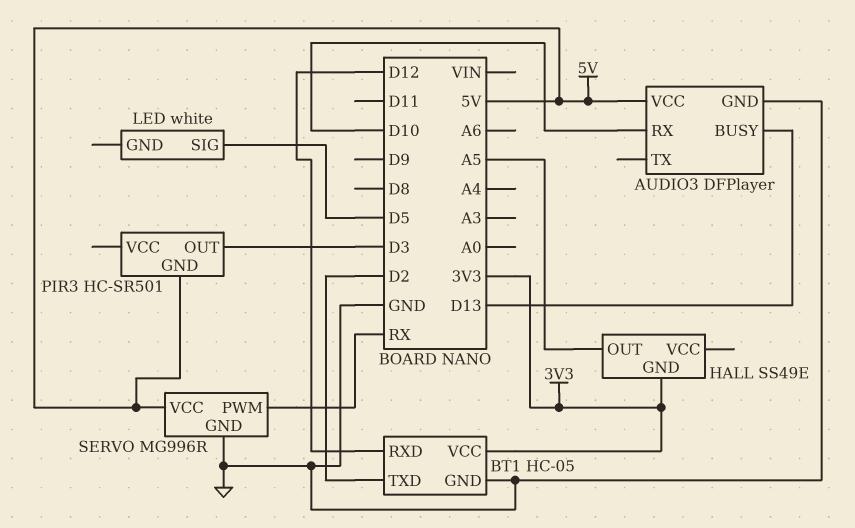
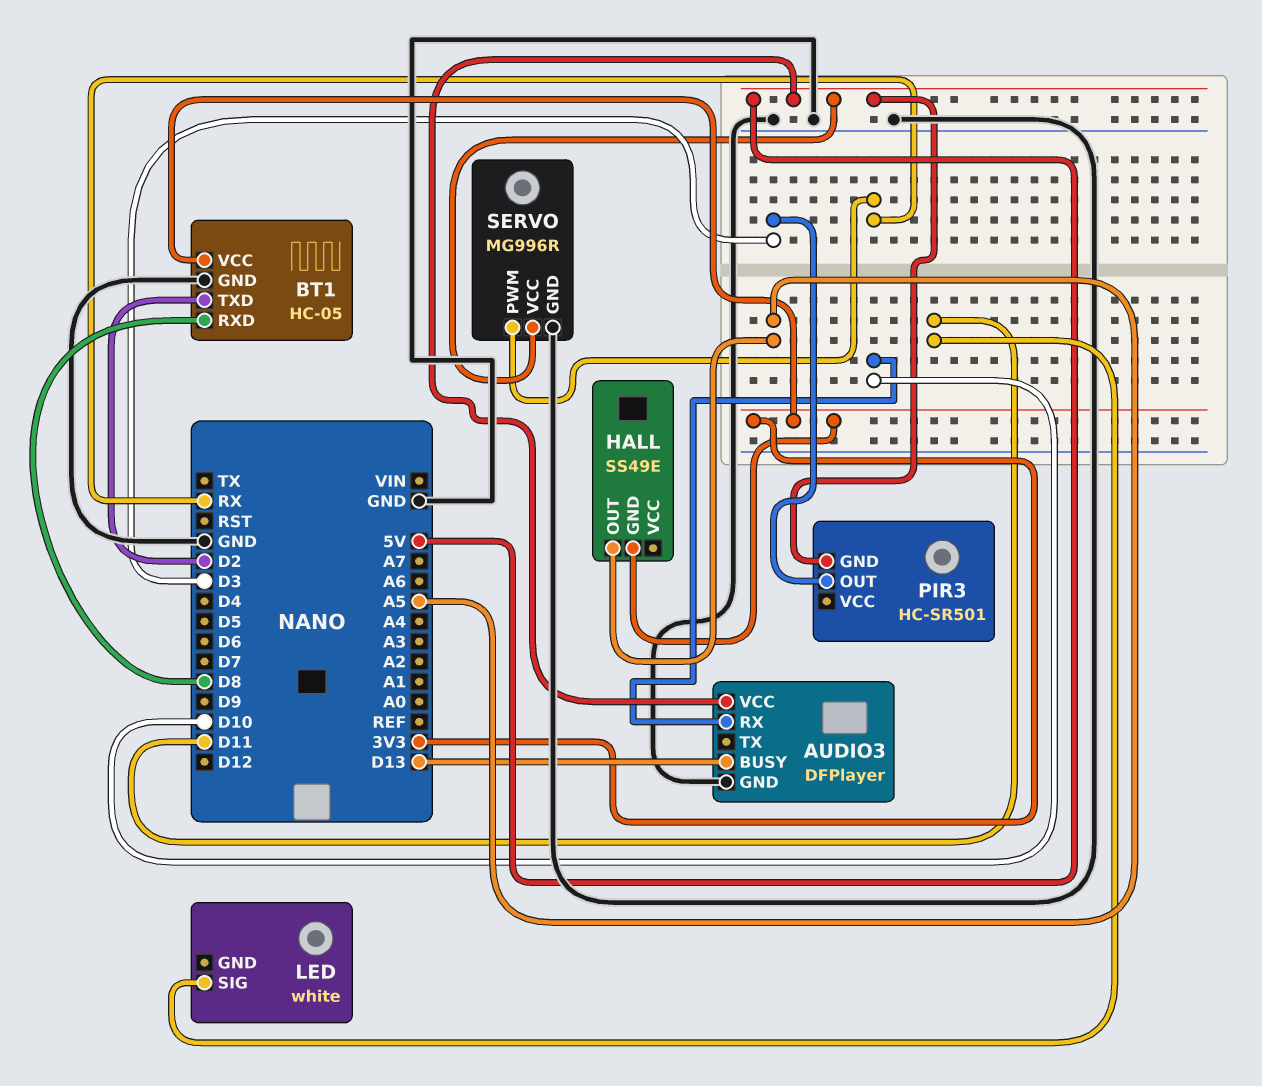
BT1 pin RXD: D12 -> D8
LED pin SIG: D5 -> D11

